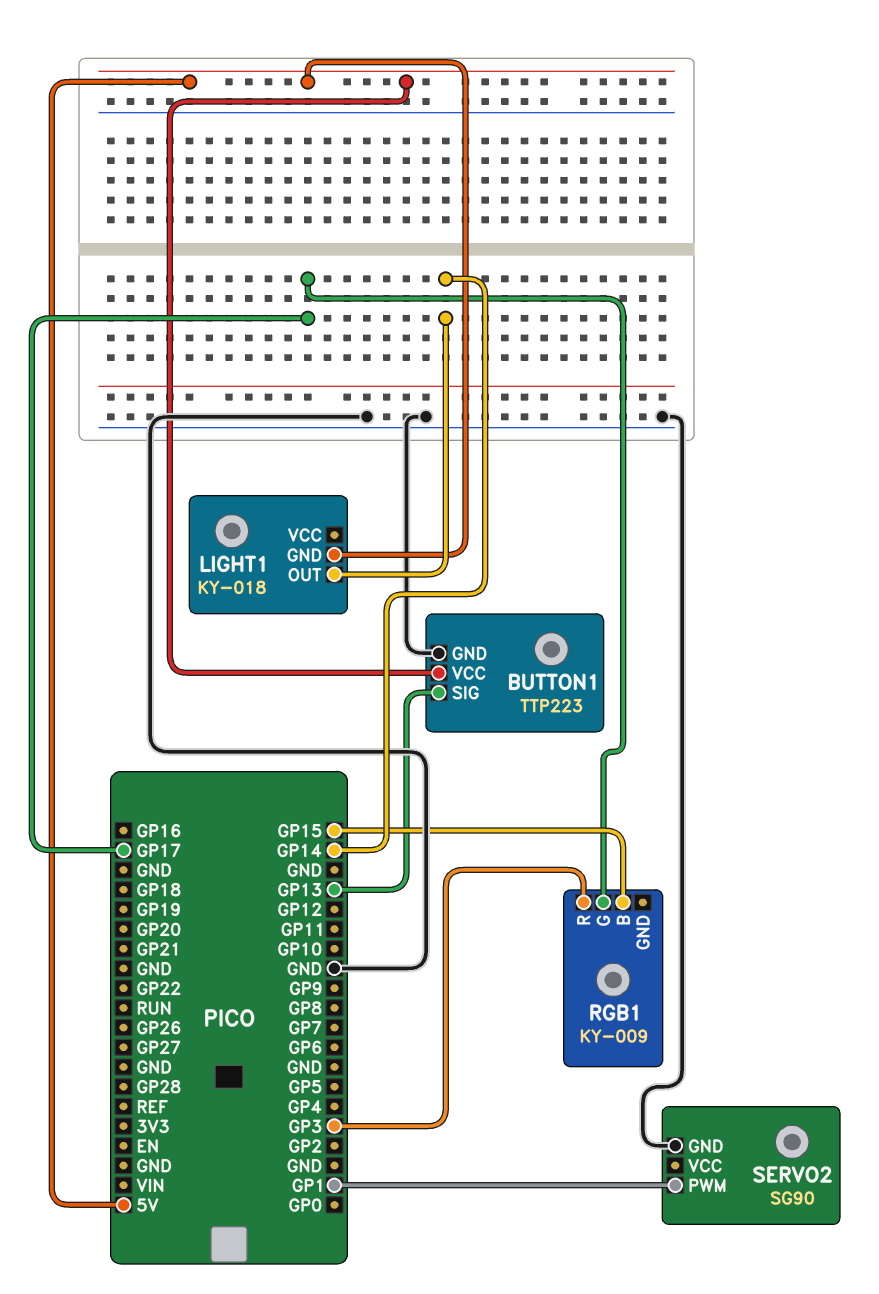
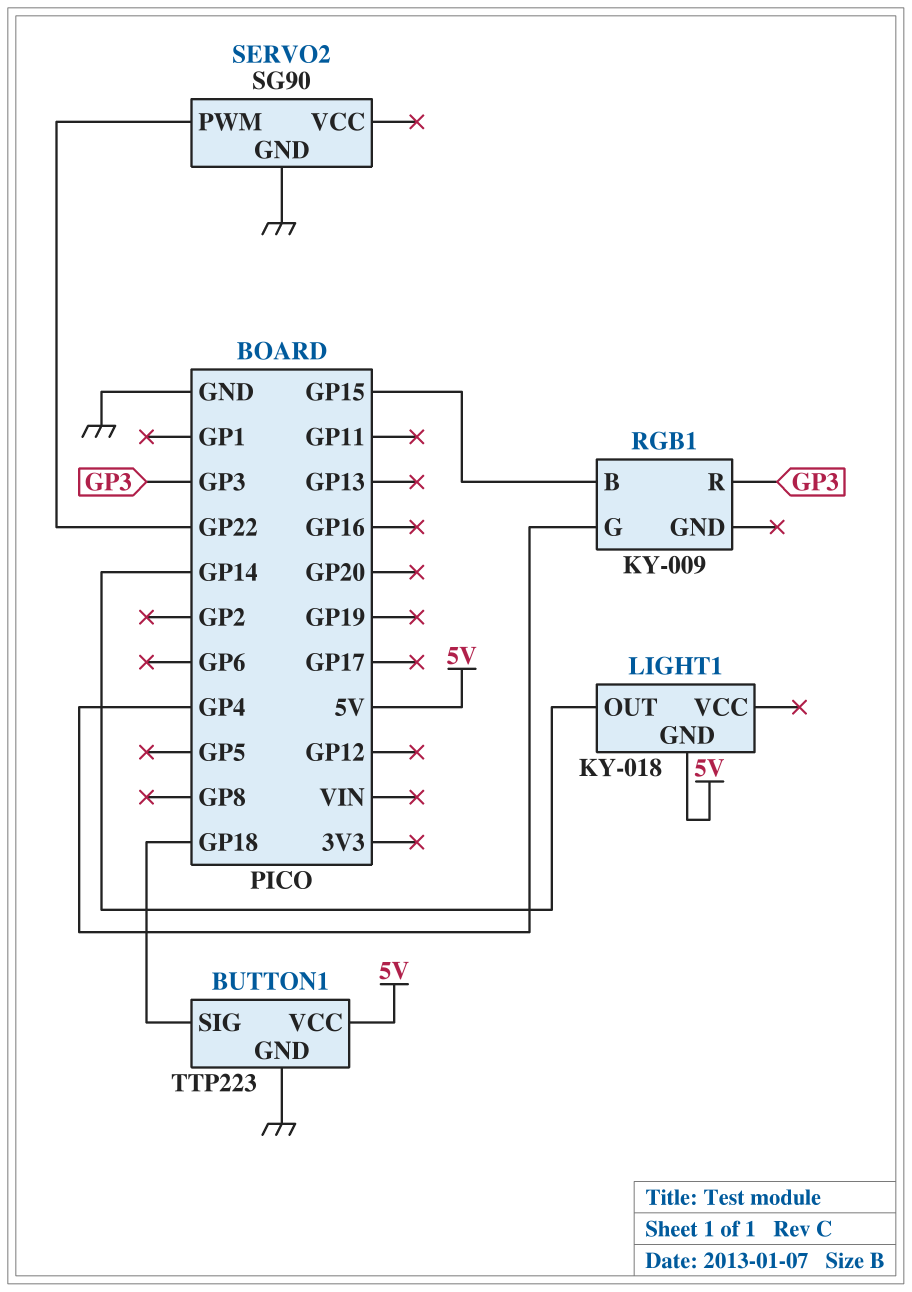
BUTTON1 pin SIG: GP13 -> GP18
RGB1 pin G: GP17 -> GP4
SERVO2 pin PWM: GP1 -> GP22

